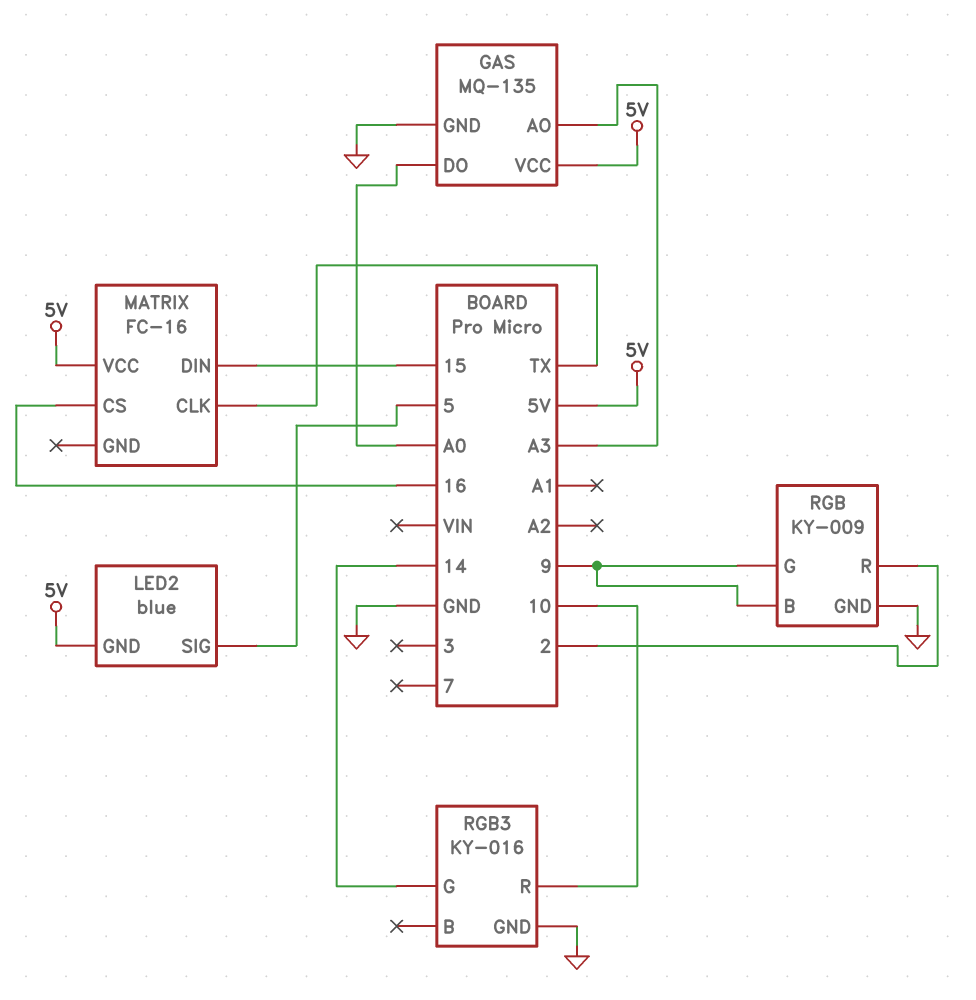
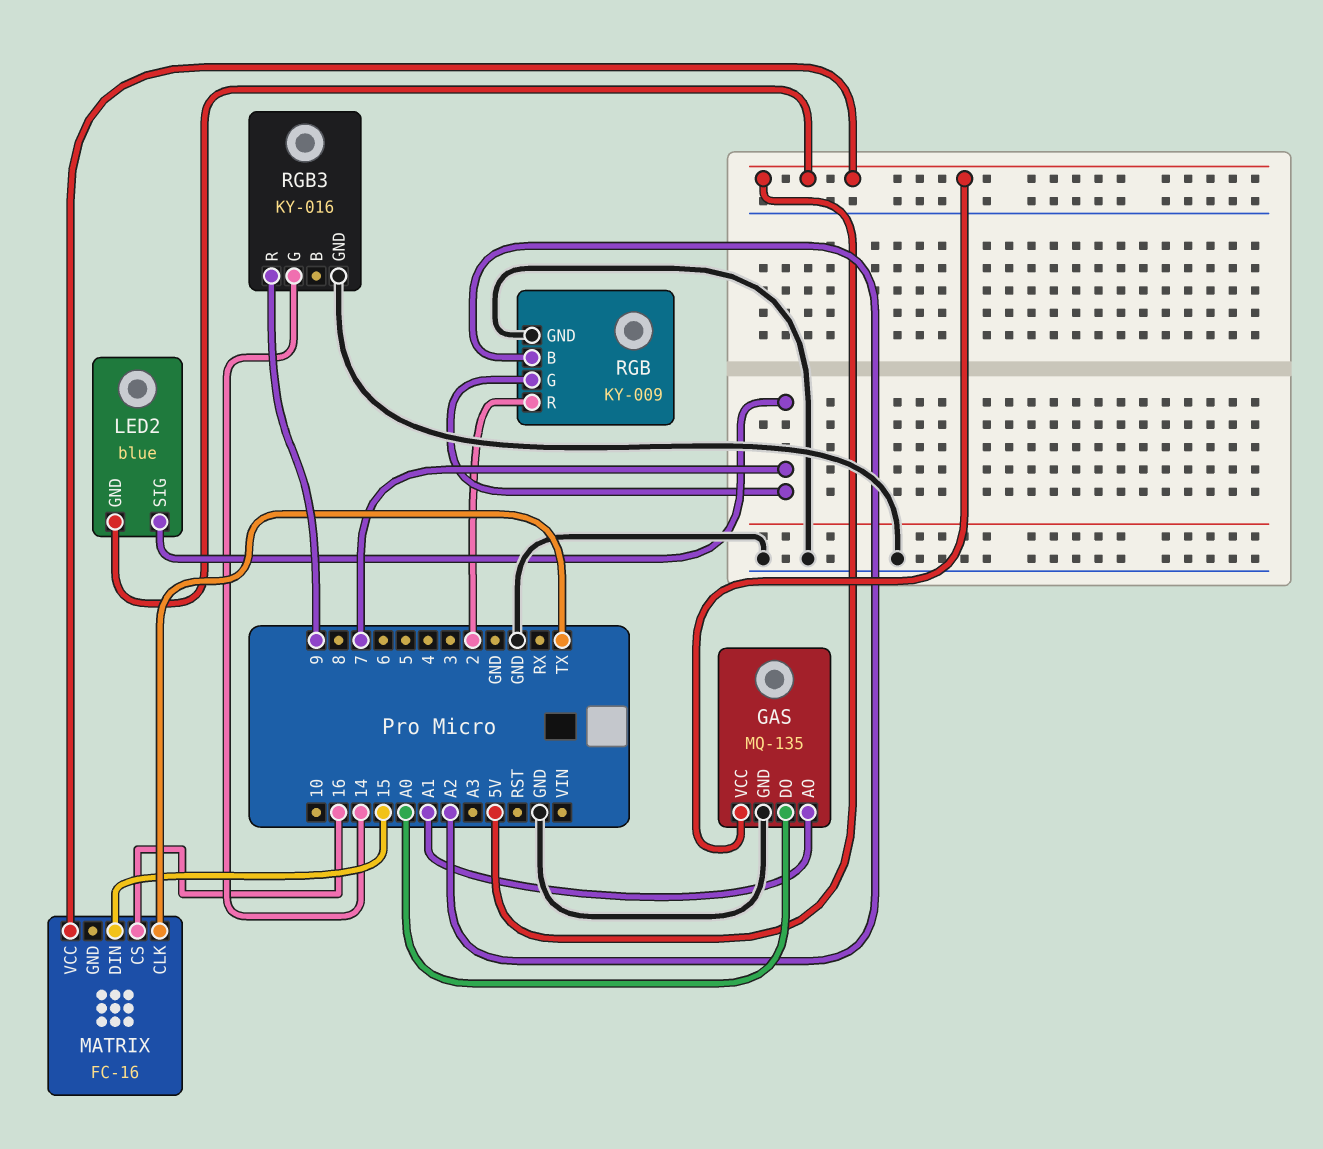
GAS pin AO: A3 -> A1
LED2 pin SIG: 5 -> 7
RGB pin B: 9 -> A2
RGB pin G: 9 -> 7
RGB3 pin R: 10 -> 9

